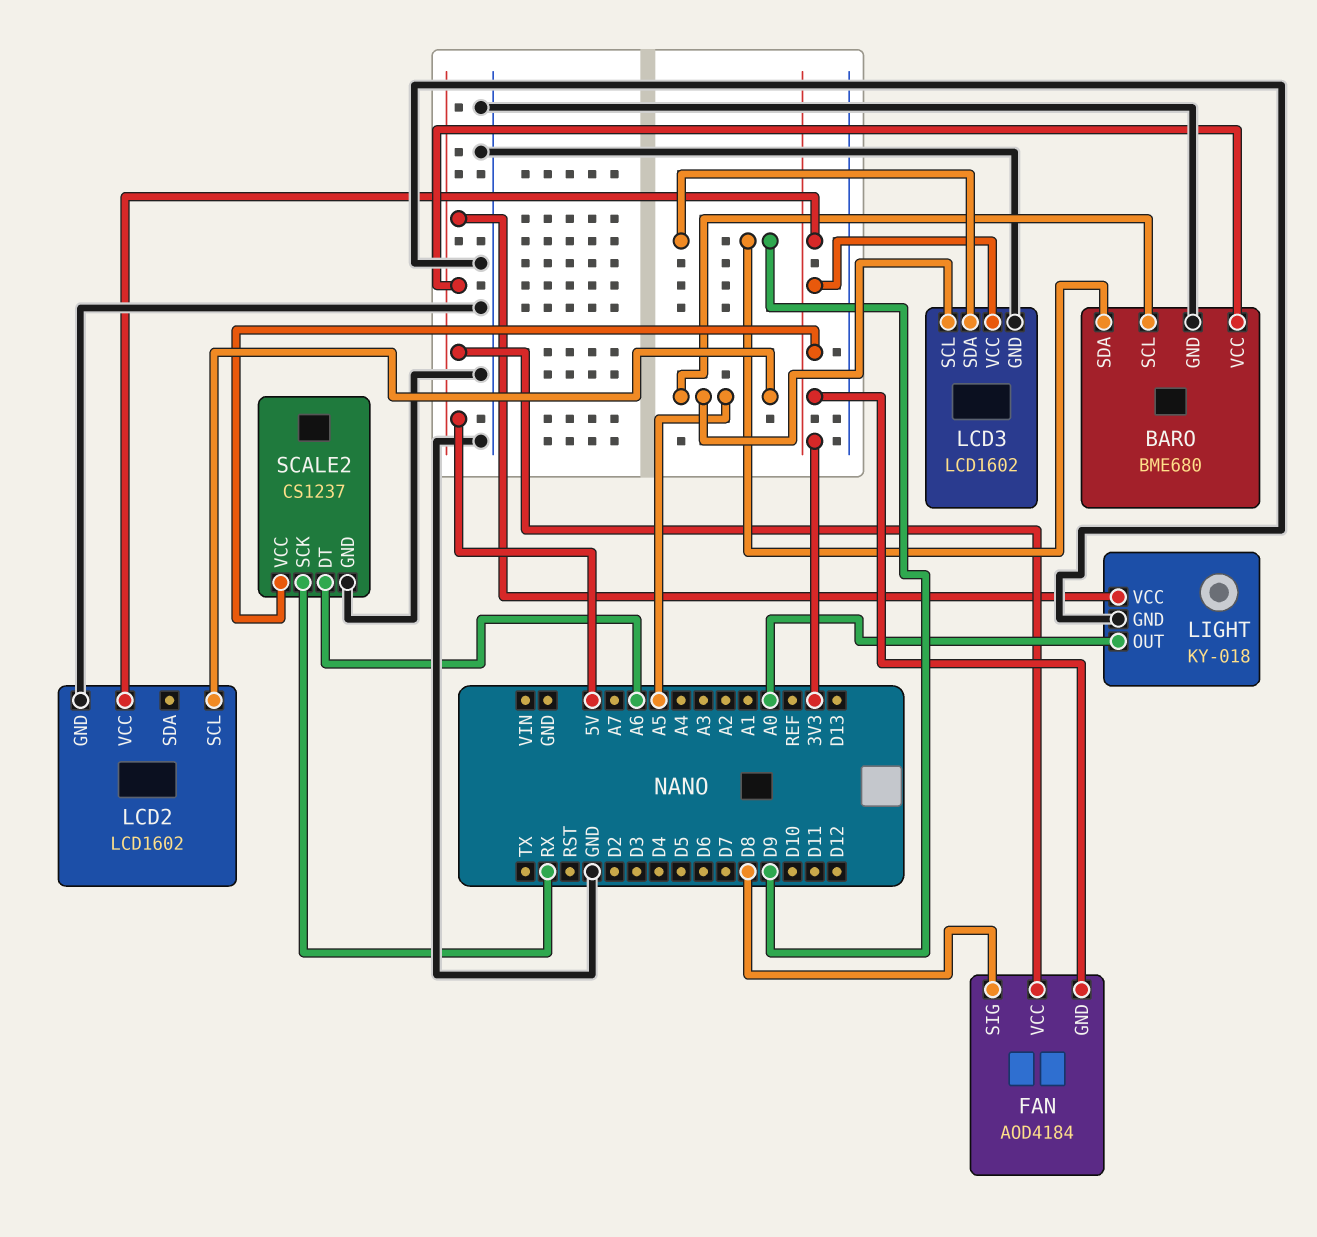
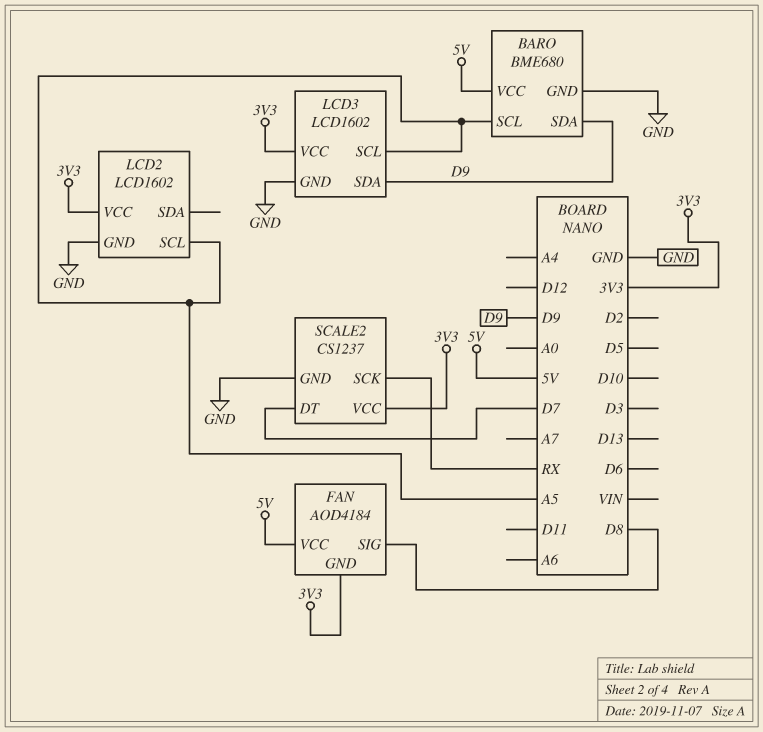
LIGHT: KY-018 -> none
LIGHT pin GND: GND -> none
LIGHT pin OUT: A0 -> none
LIGHT pin VCC: 5V -> none
SCALE2 pin DT: A6 -> D7

